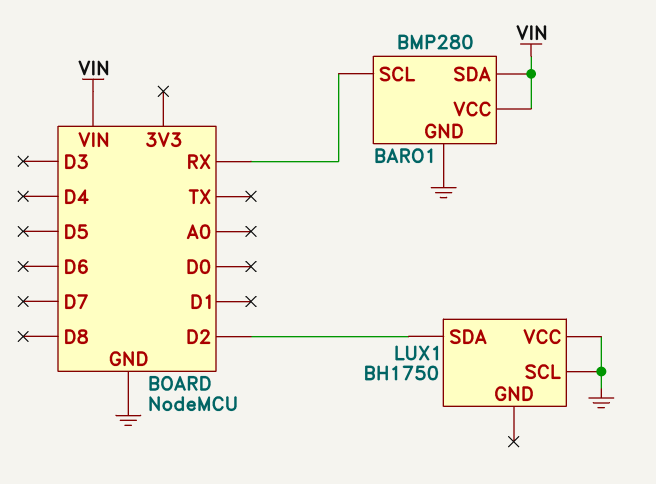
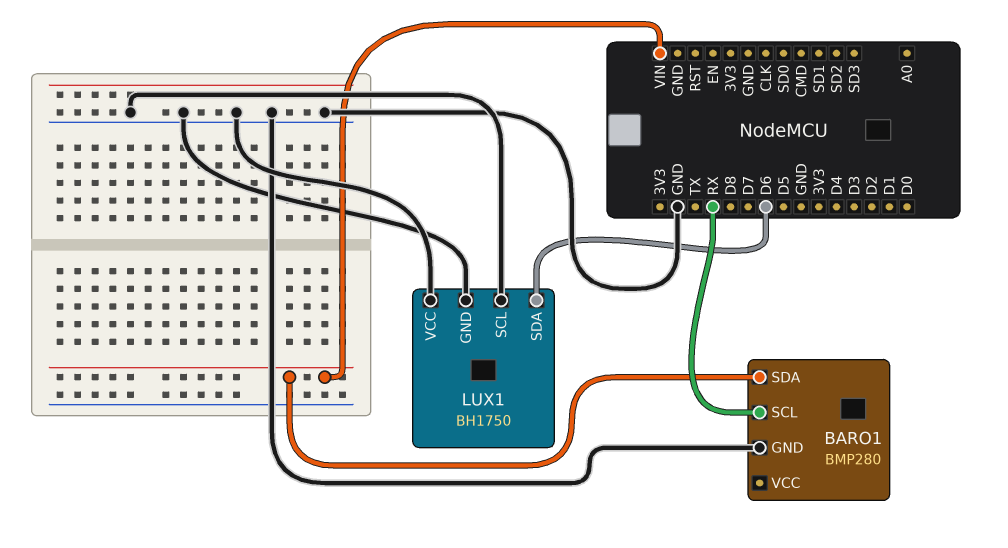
BARO1 pin VCC: VIN -> none
LUX1 pin GND: none -> GND
LUX1 pin SDA: D2 -> D6

